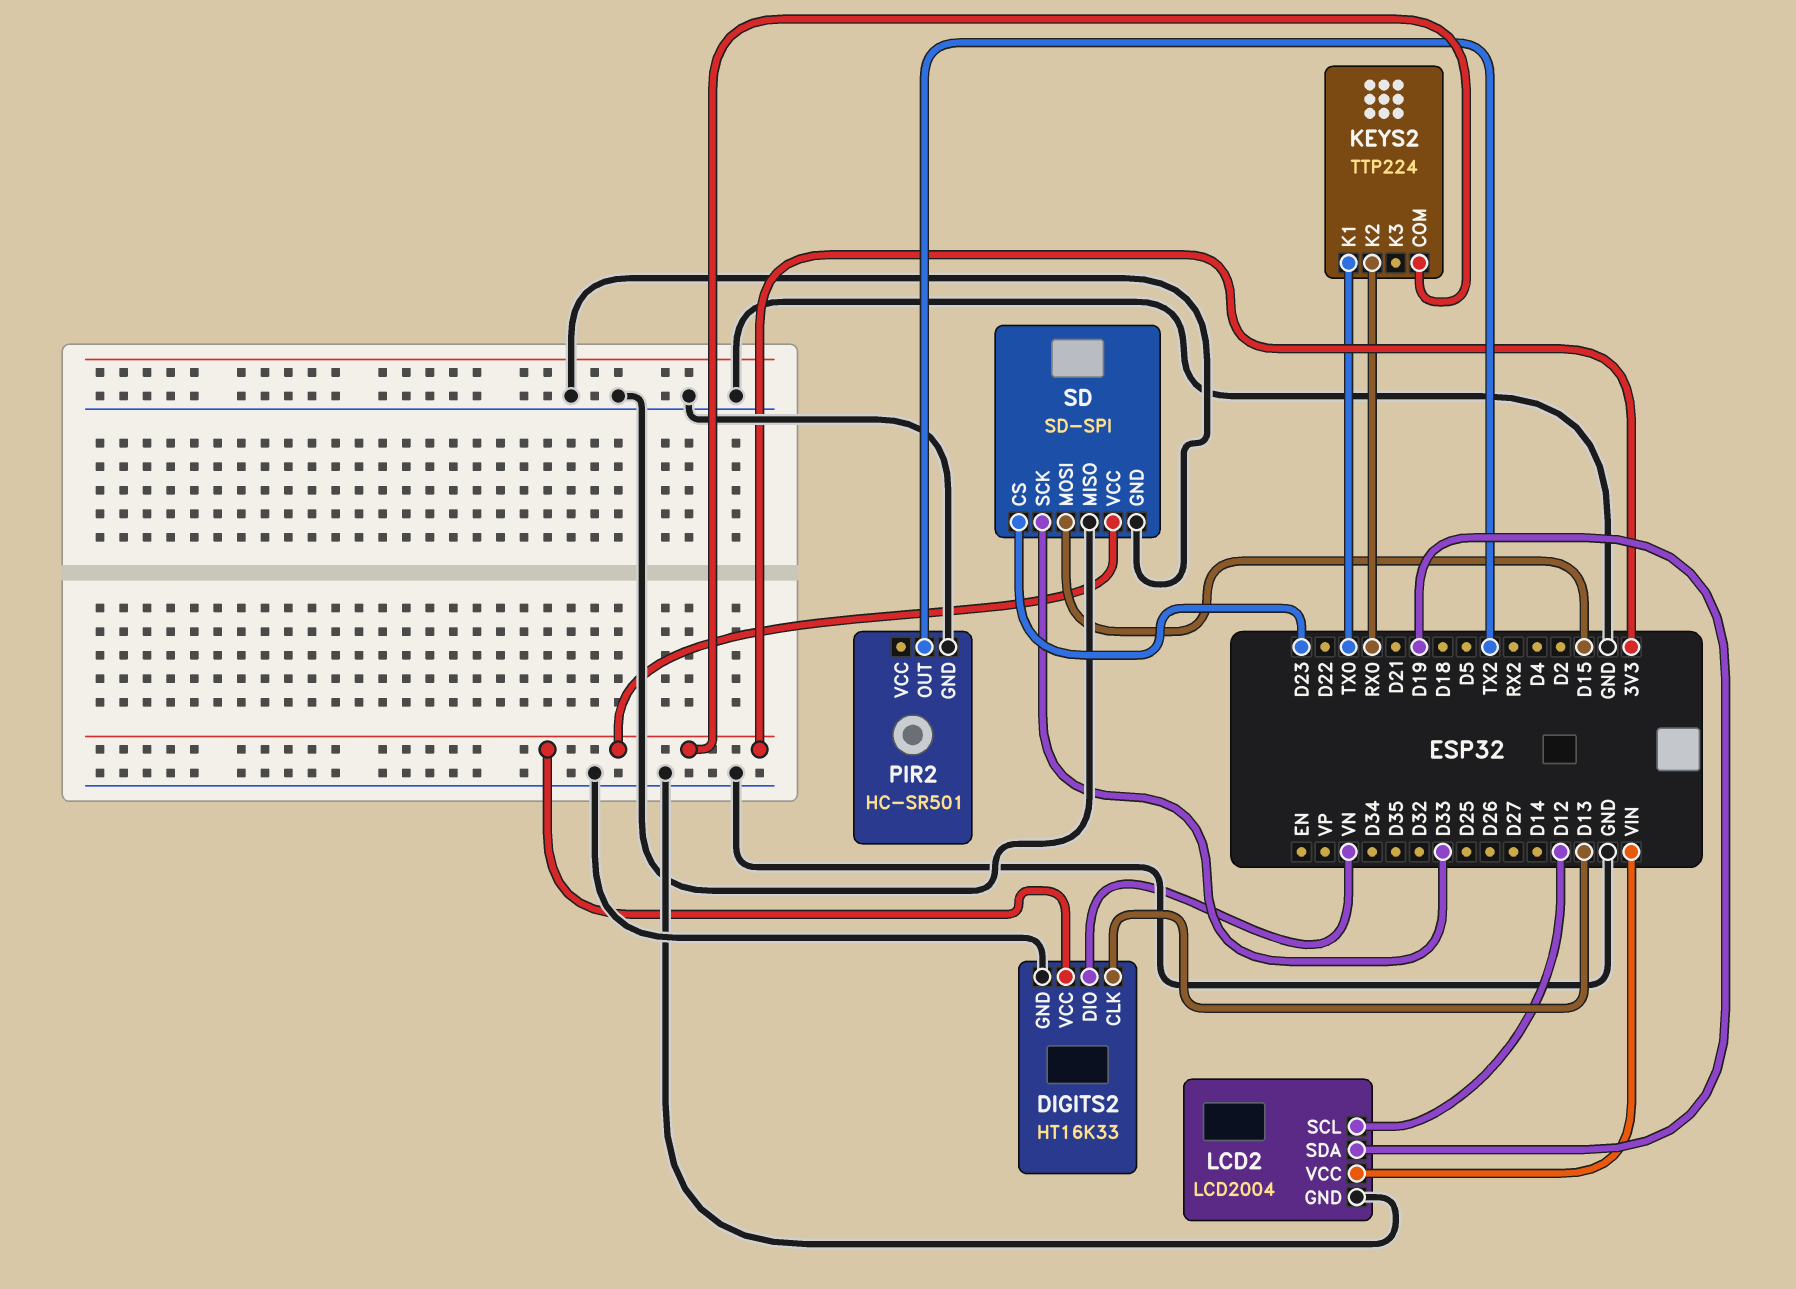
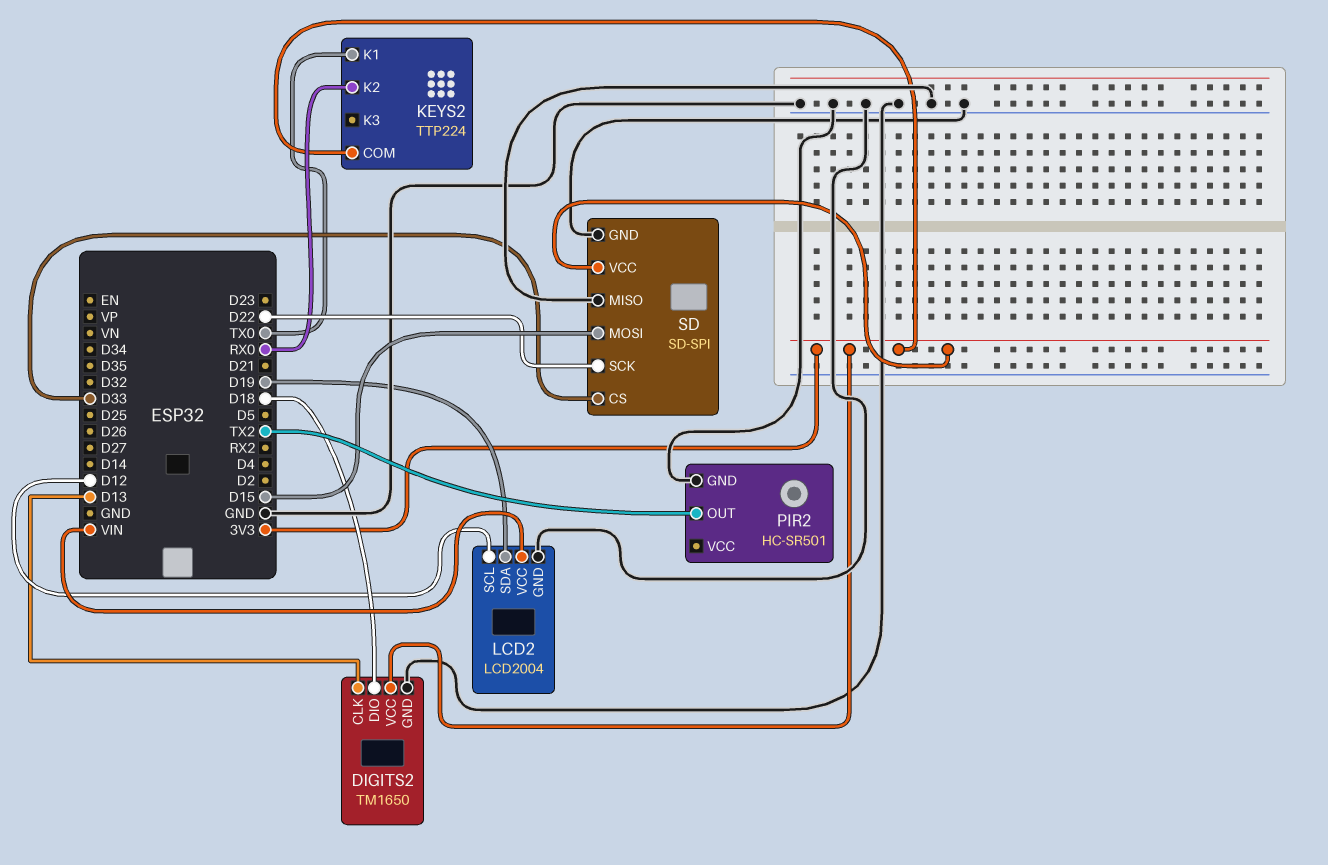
DIGITS2: HT16K33 -> TM1650
DIGITS2 pin DIO: VN -> D18
SD pin CS: D23 -> D33
SD pin SCK: D33 -> D22

